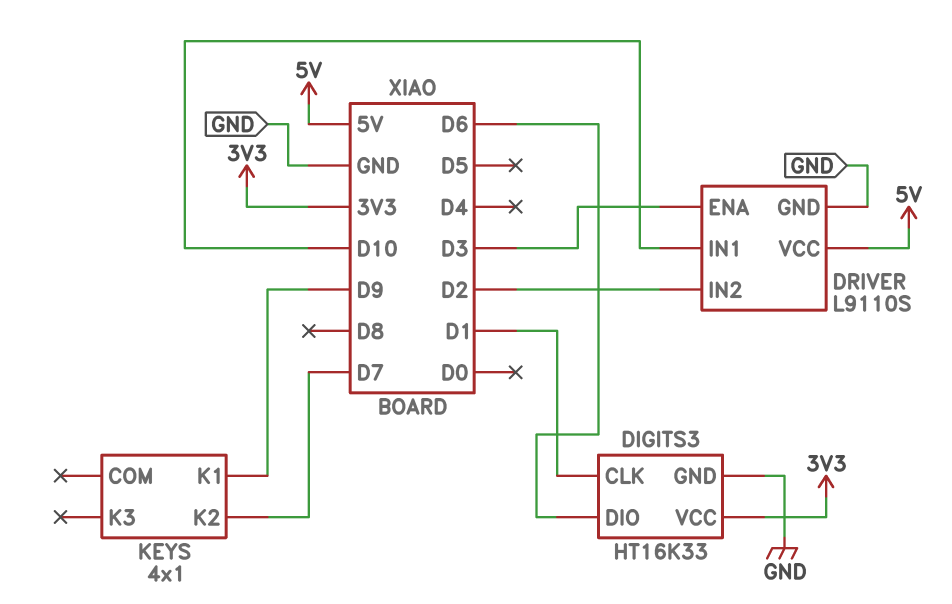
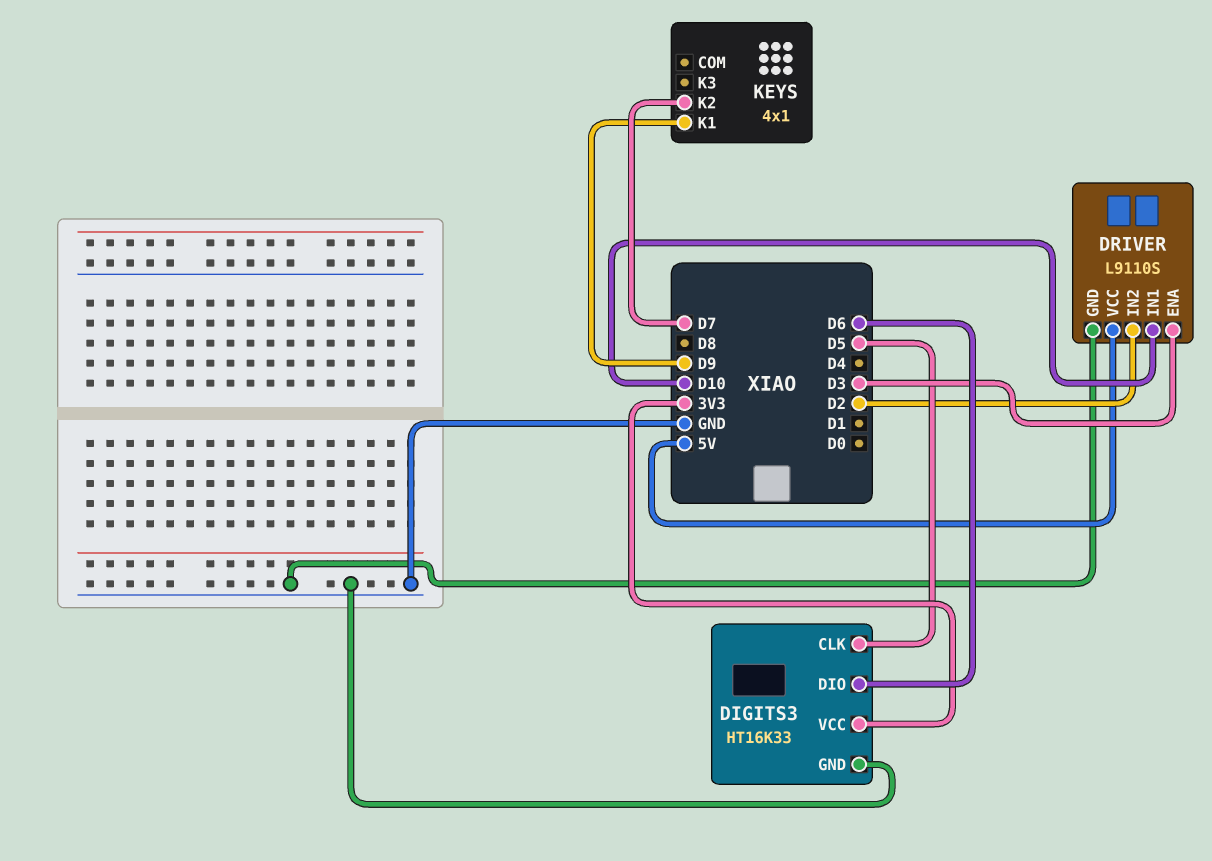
DIGITS3 pin CLK: D1 -> D5

